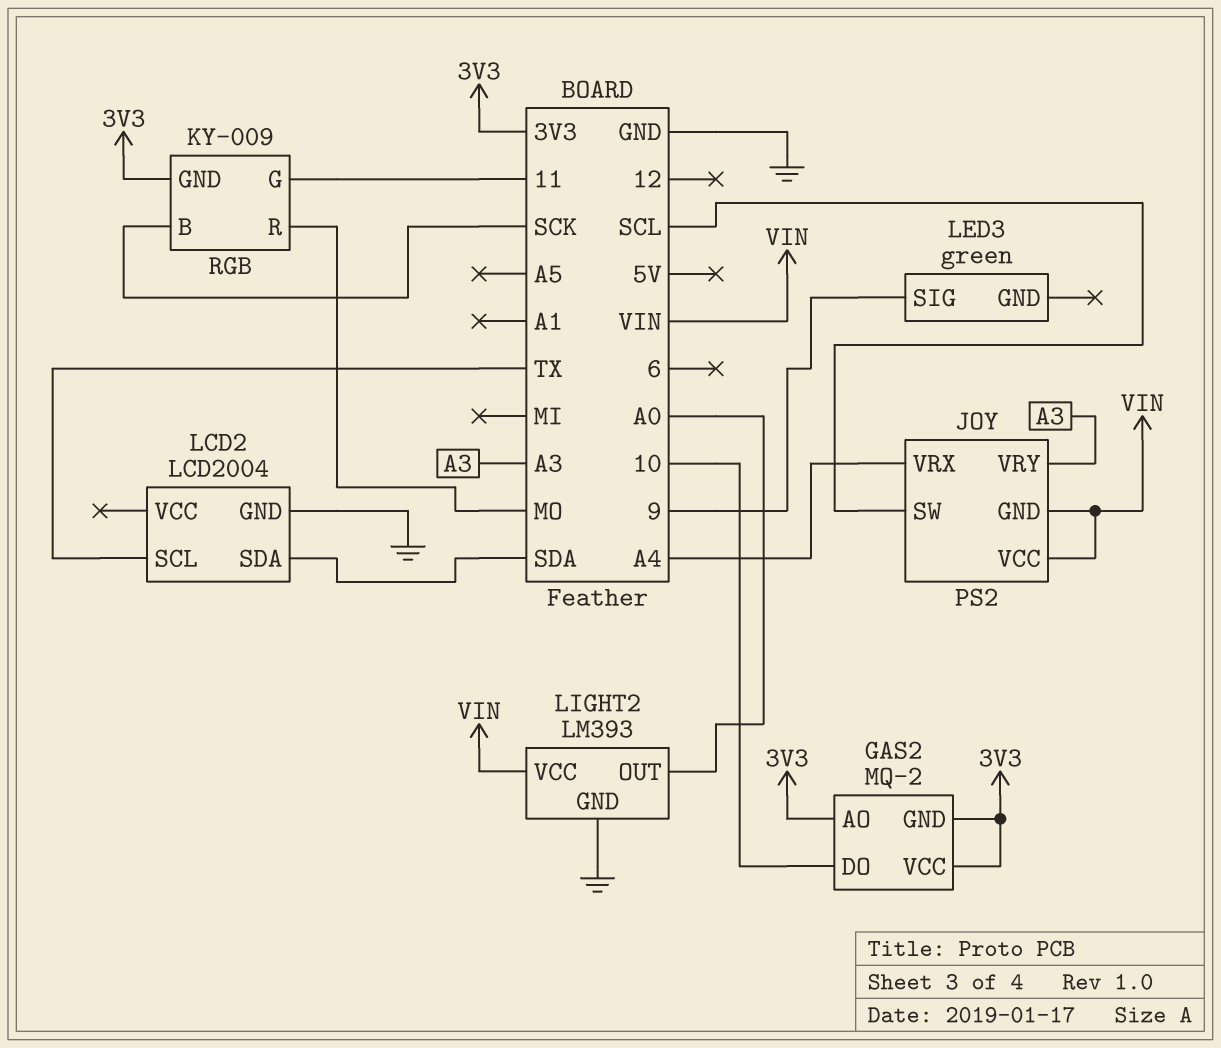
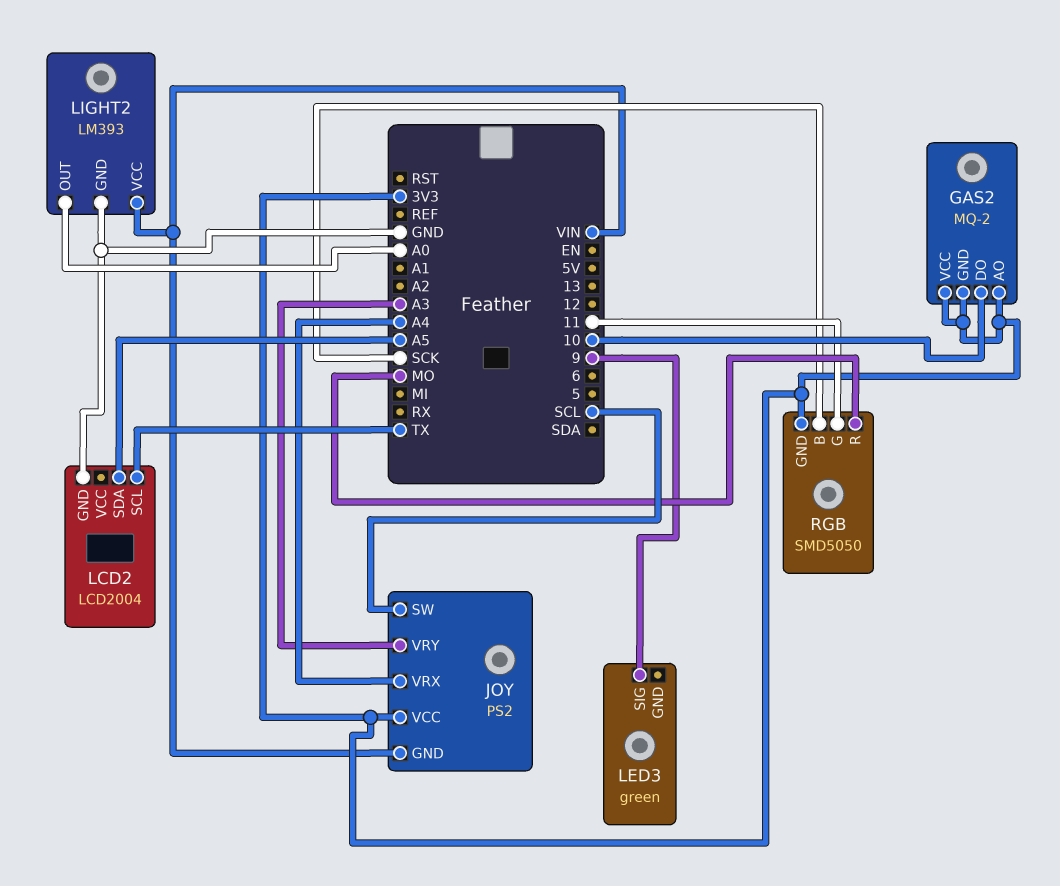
JOY pin VCC: VIN -> 3V3
LCD2 pin SDA: SDA -> A5
RGB: KY-009 -> SMD5050

